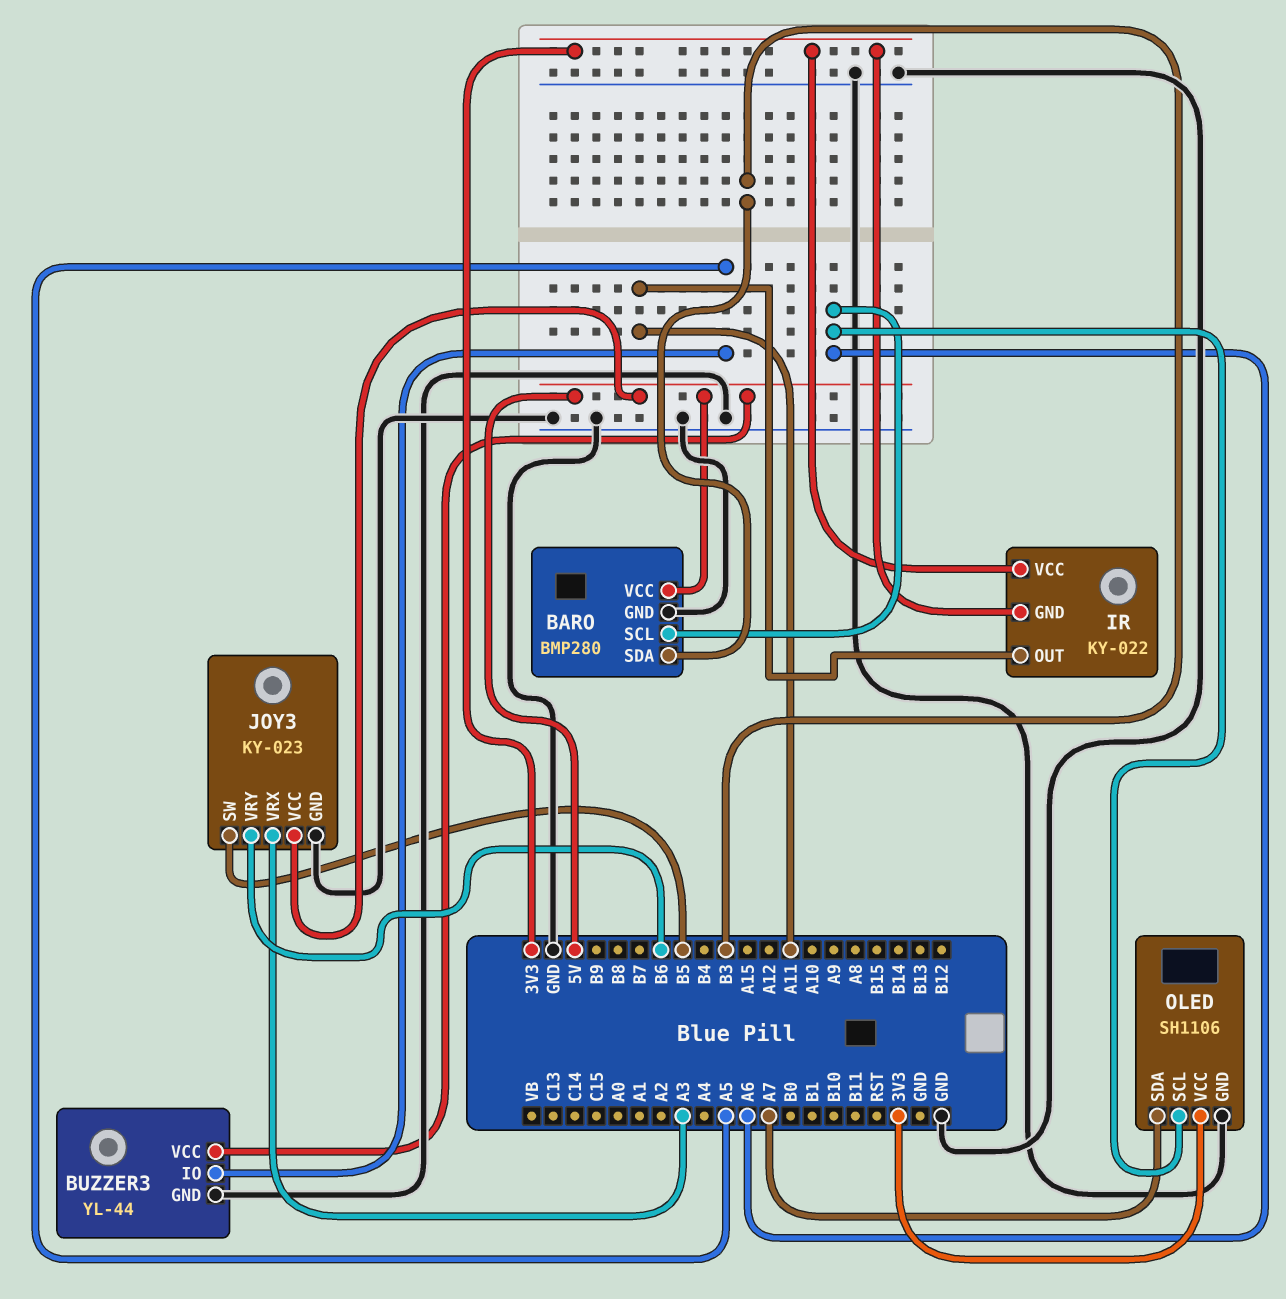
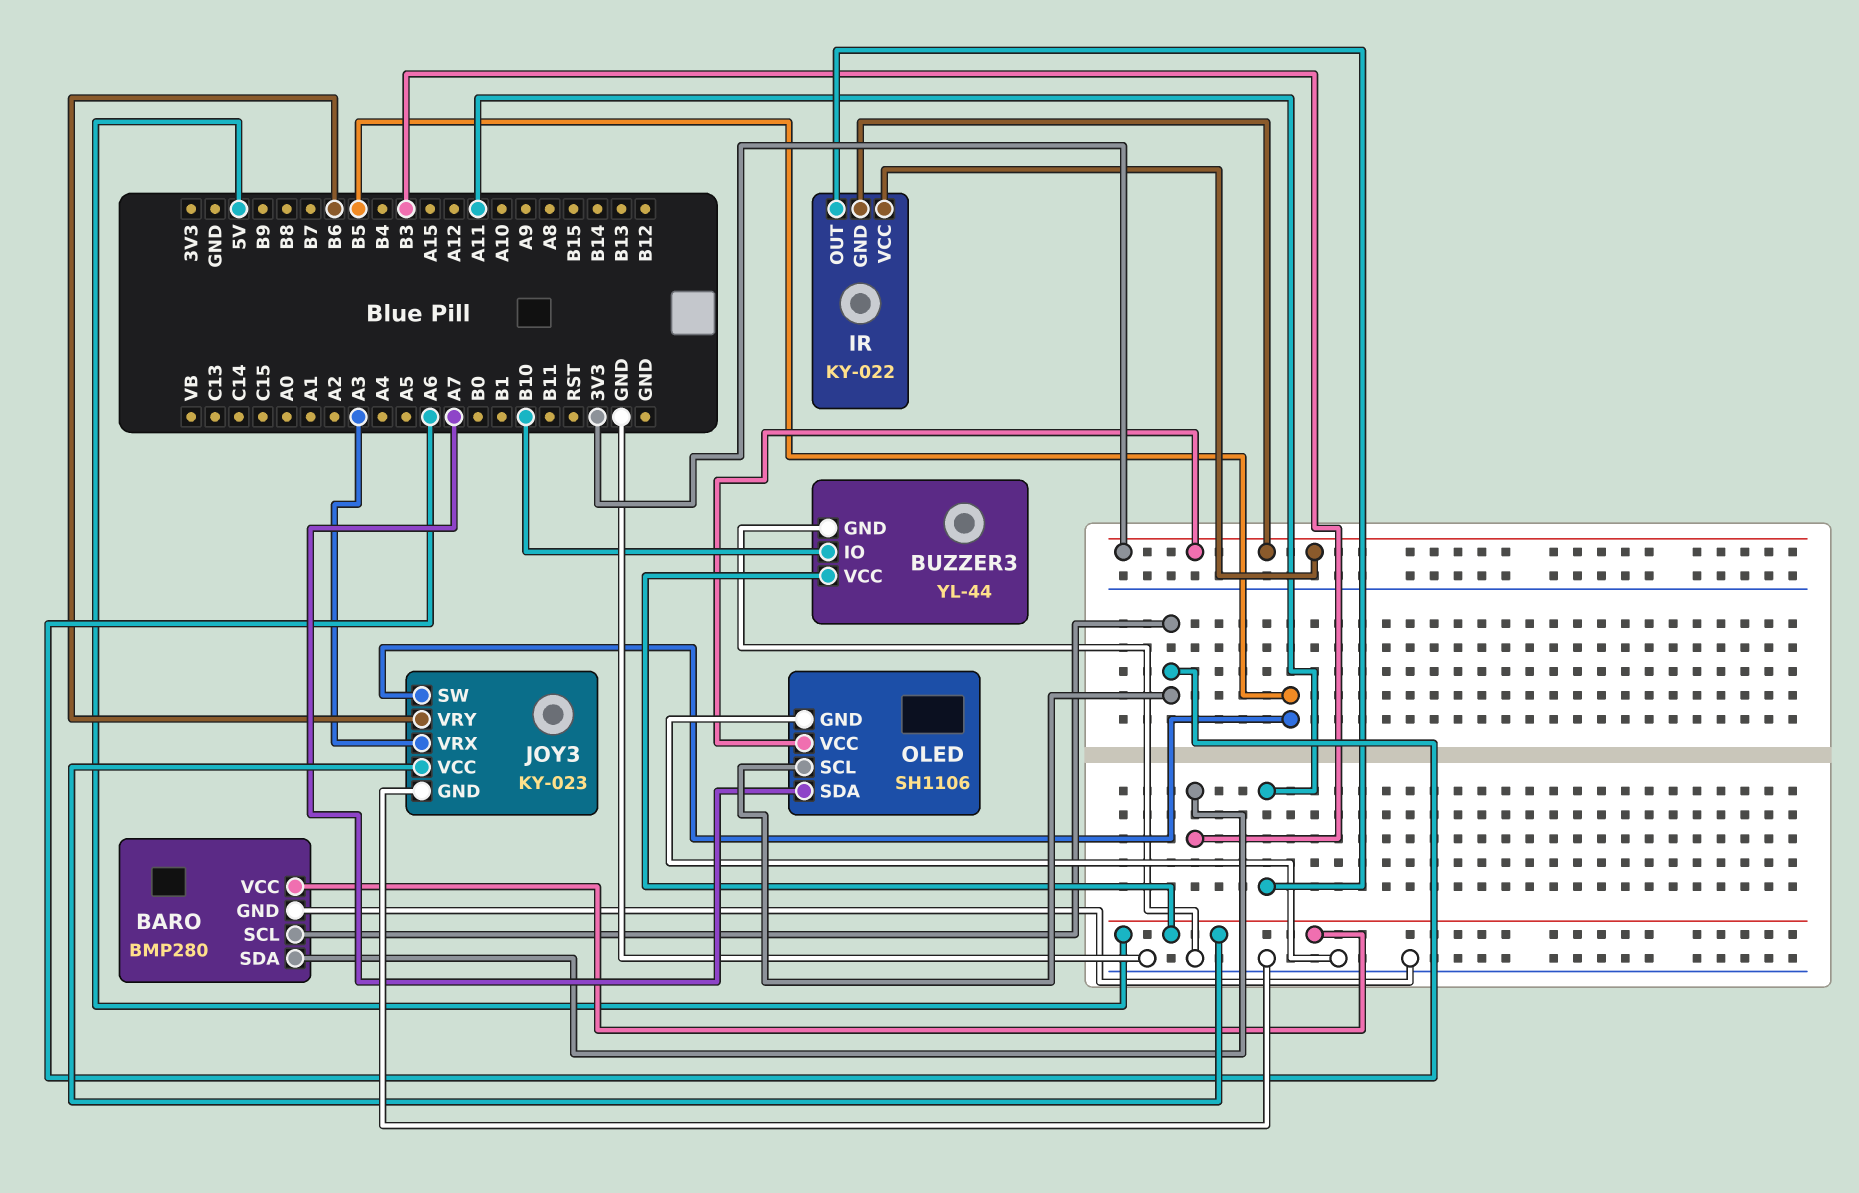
BUZZER3 pin IO: A5 -> B10

